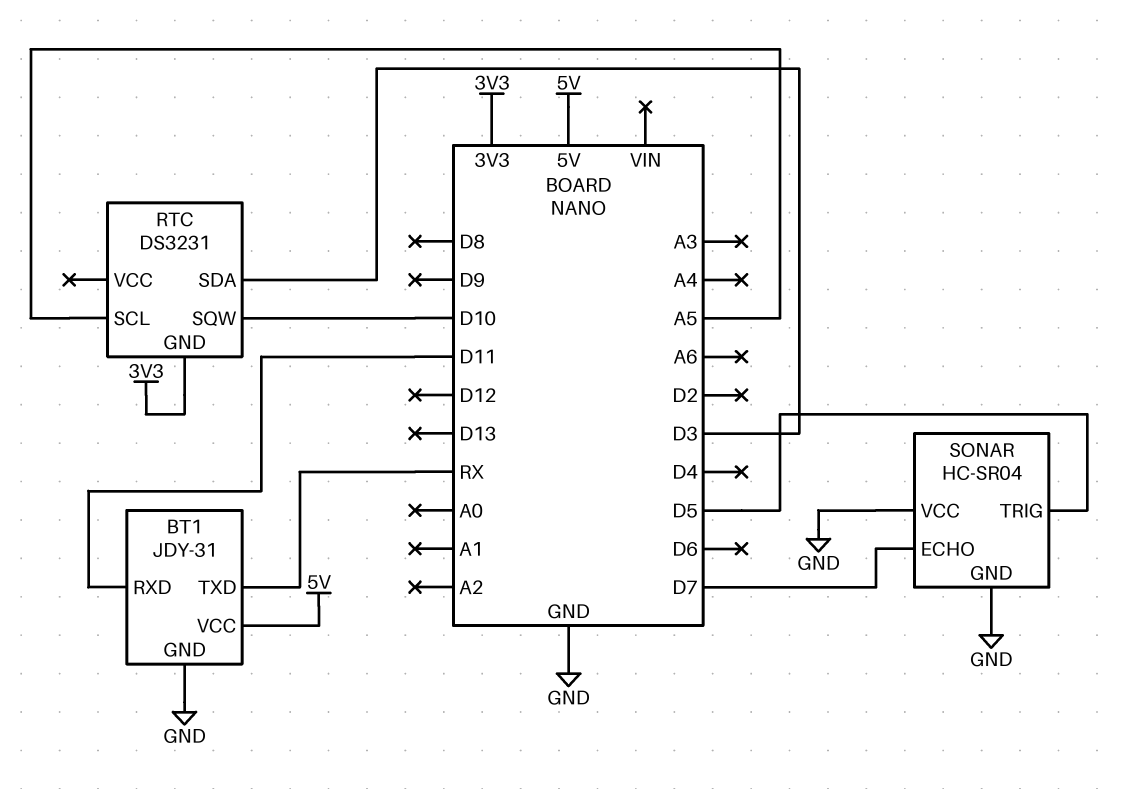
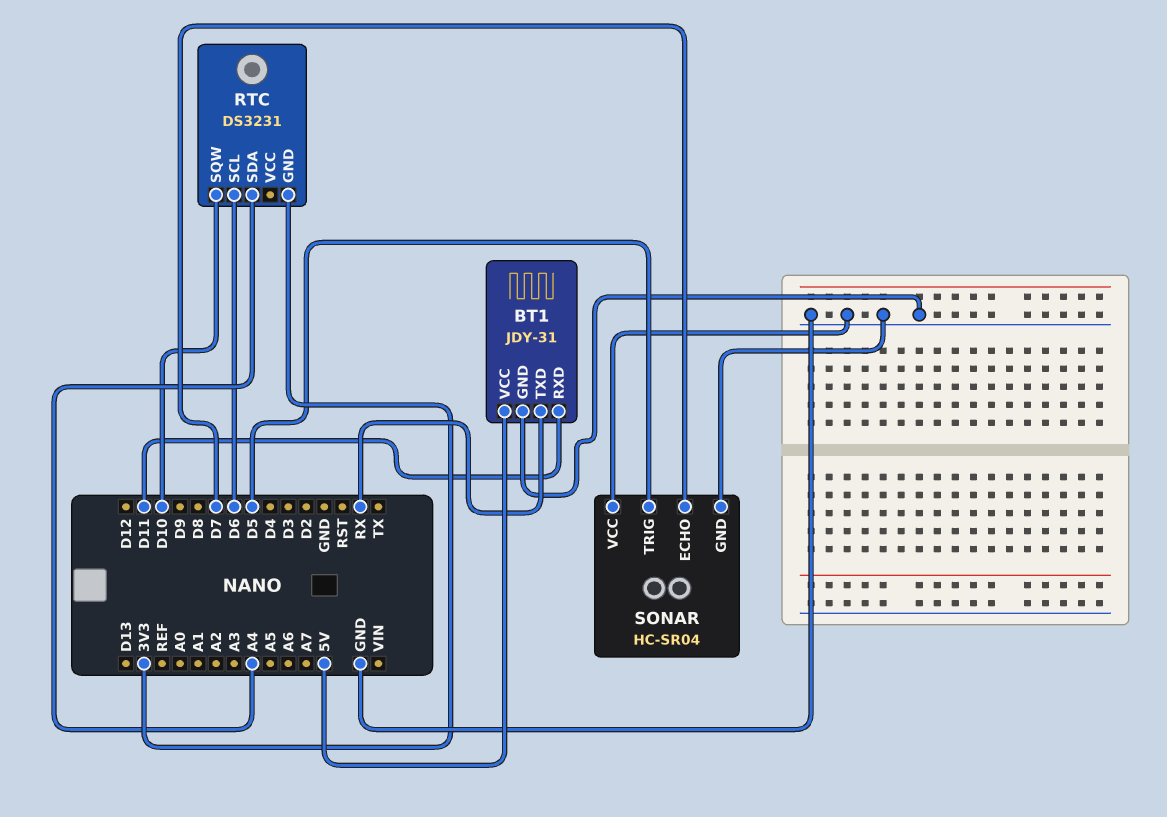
RTC pin SCL: A5 -> D6
RTC pin SDA: D3 -> A4

